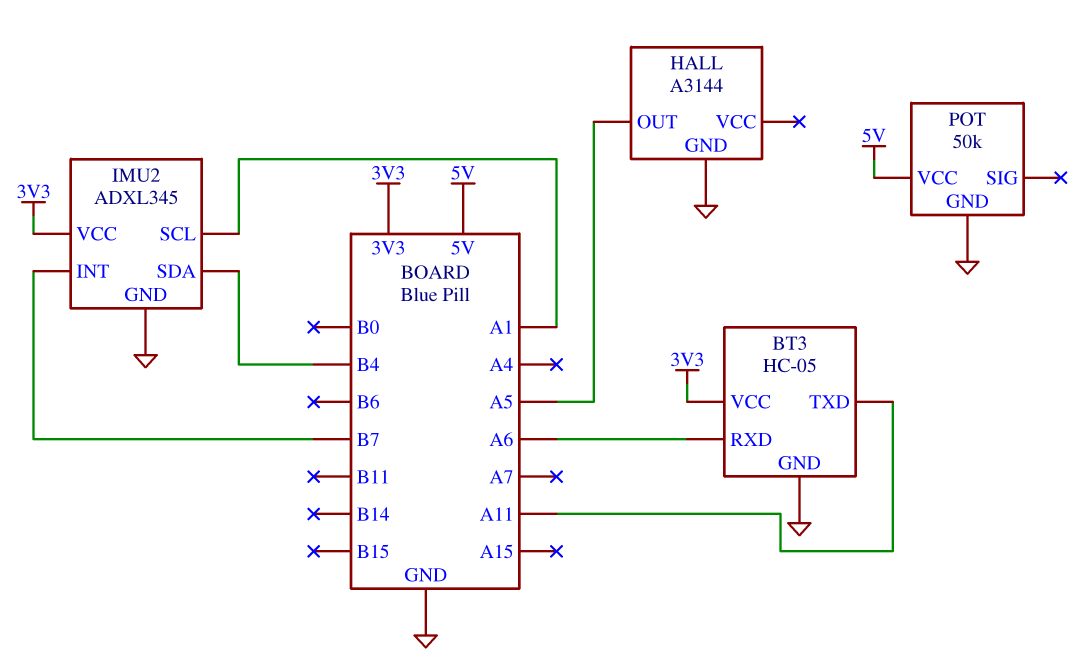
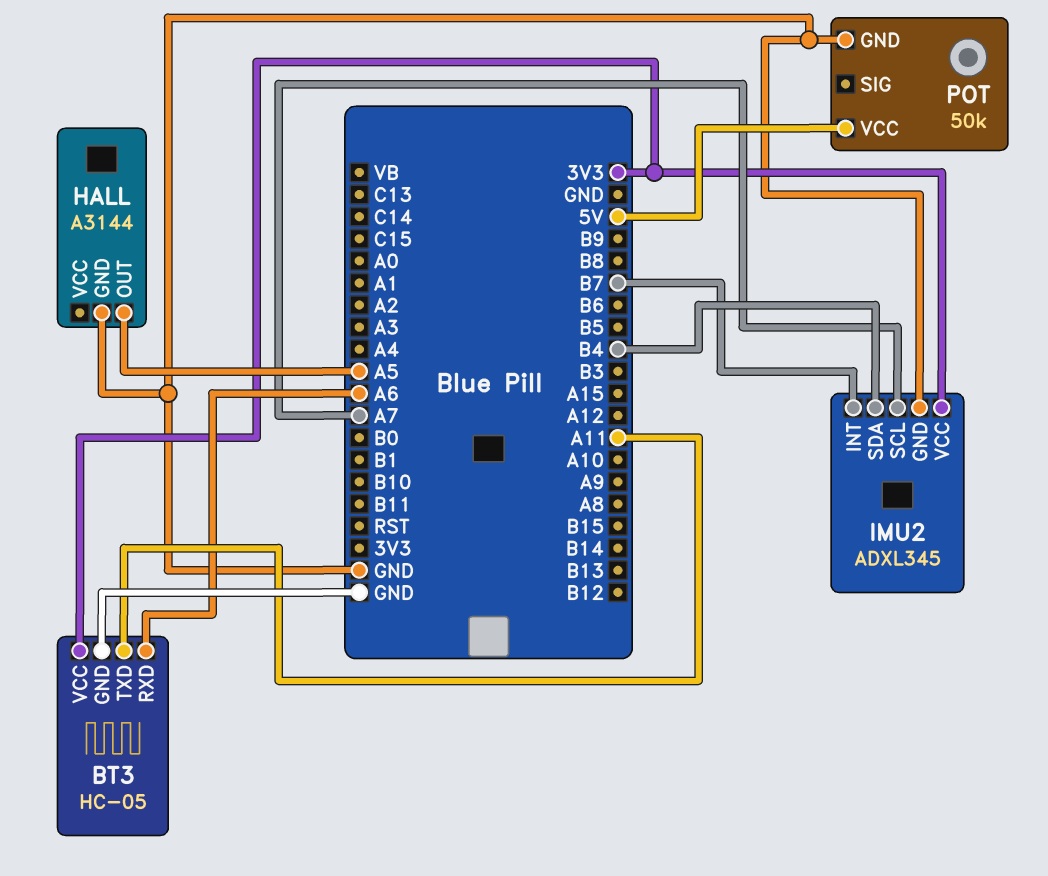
IMU2 pin SCL: A1 -> A7

